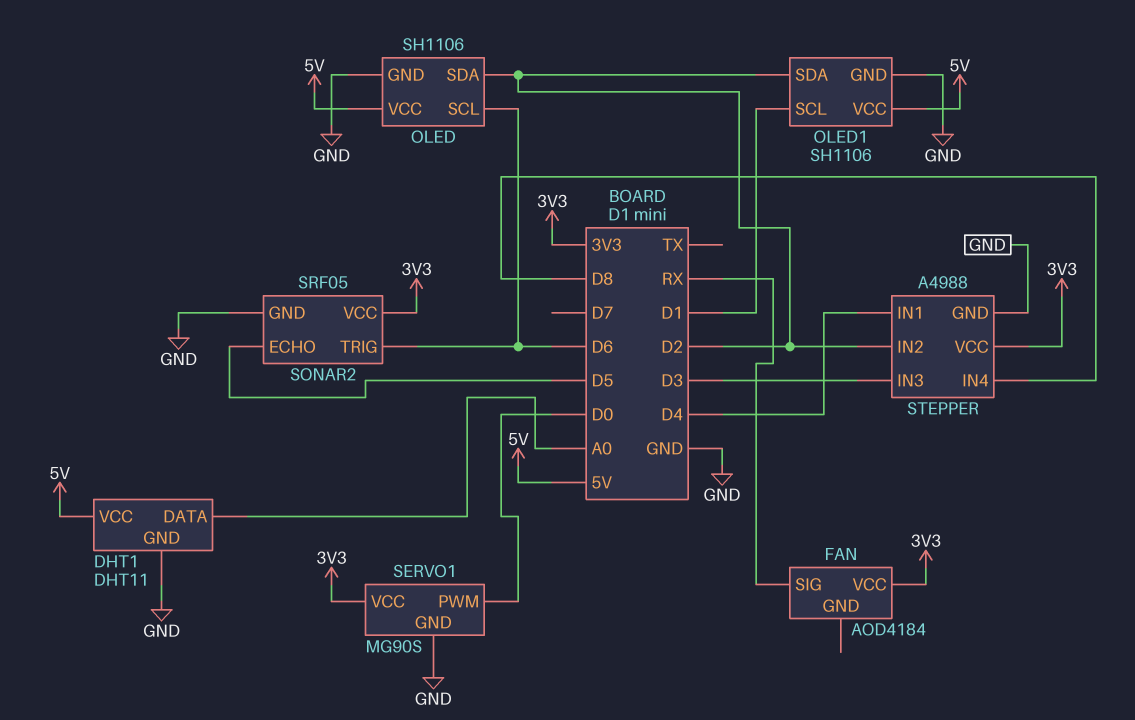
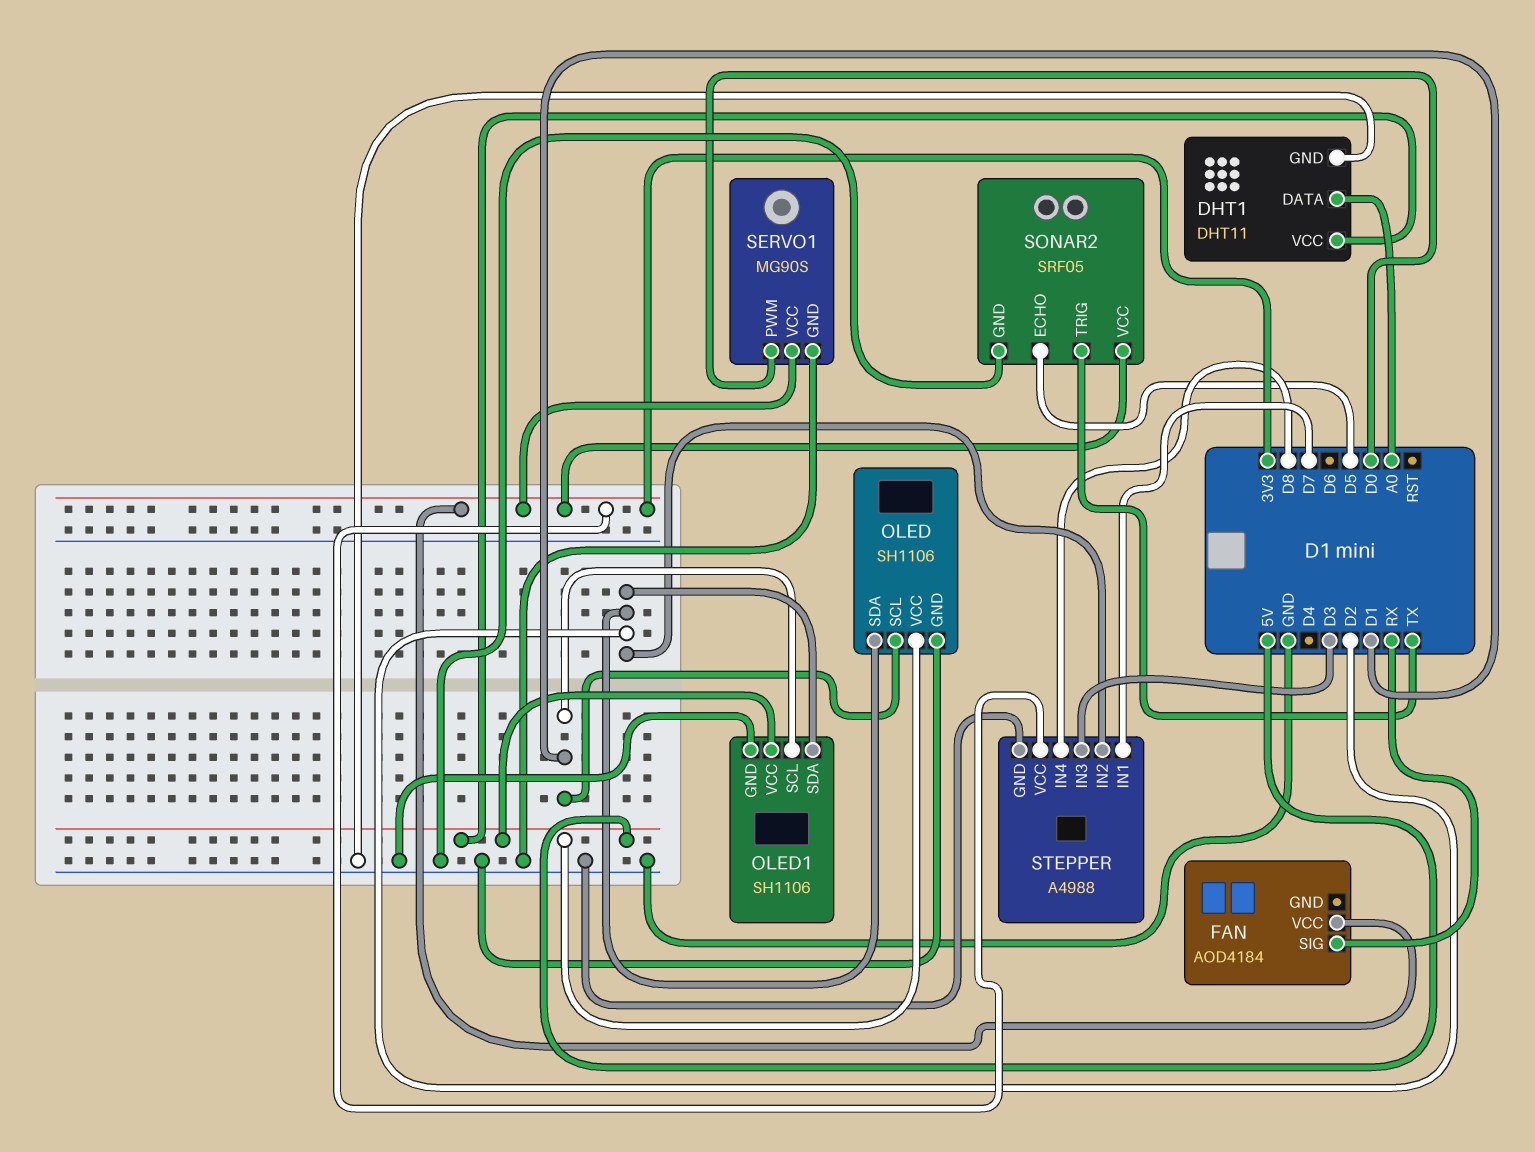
OLED pin SCL: D6 -> D1
SONAR2 pin TRIG: D6 -> TX
STEPPER pin IN1: D4 -> D7

